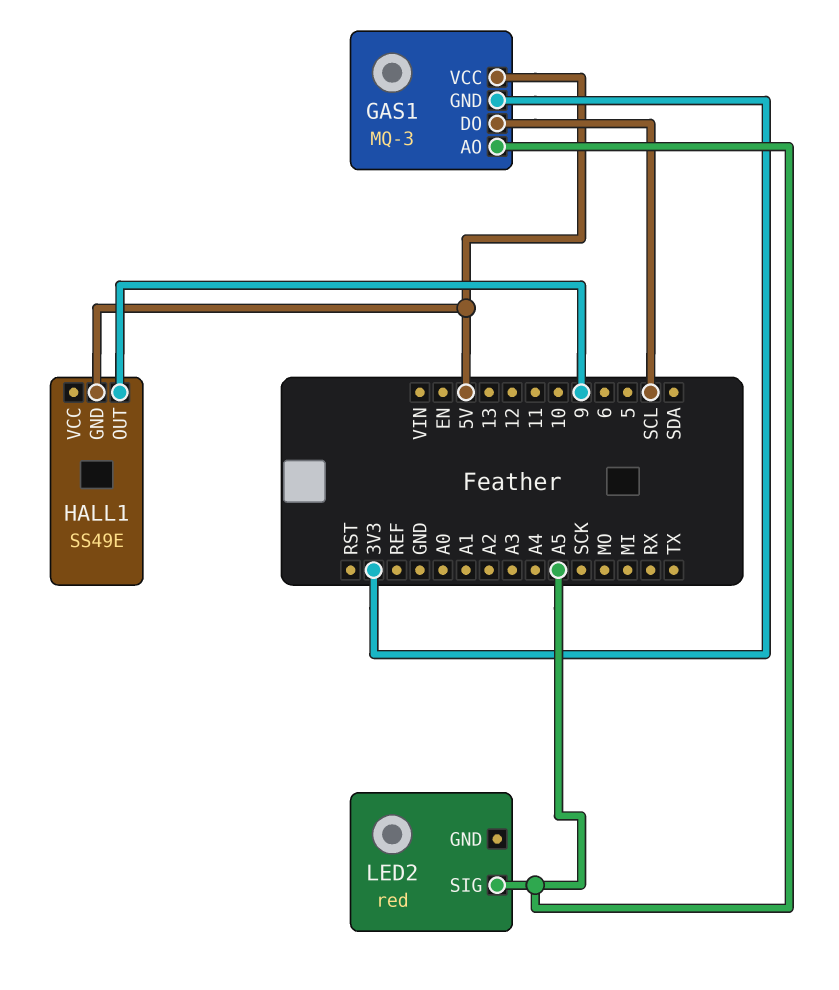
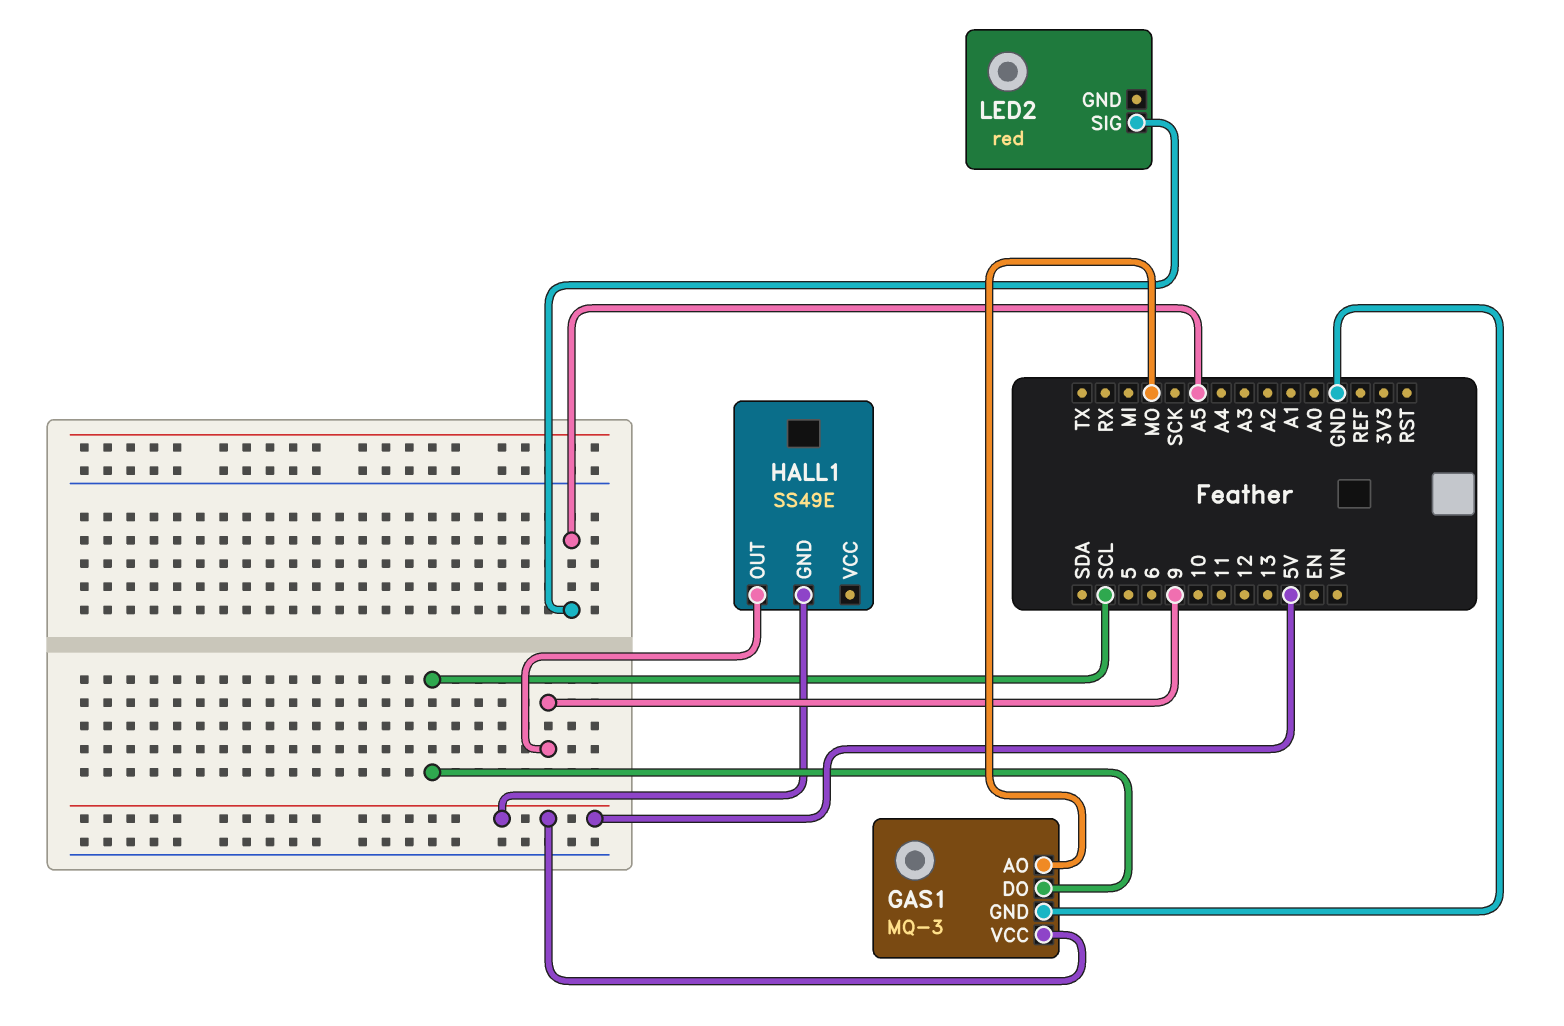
GAS1 pin AO: A5 -> MO
GAS1 pin GND: 3V3 -> GND

